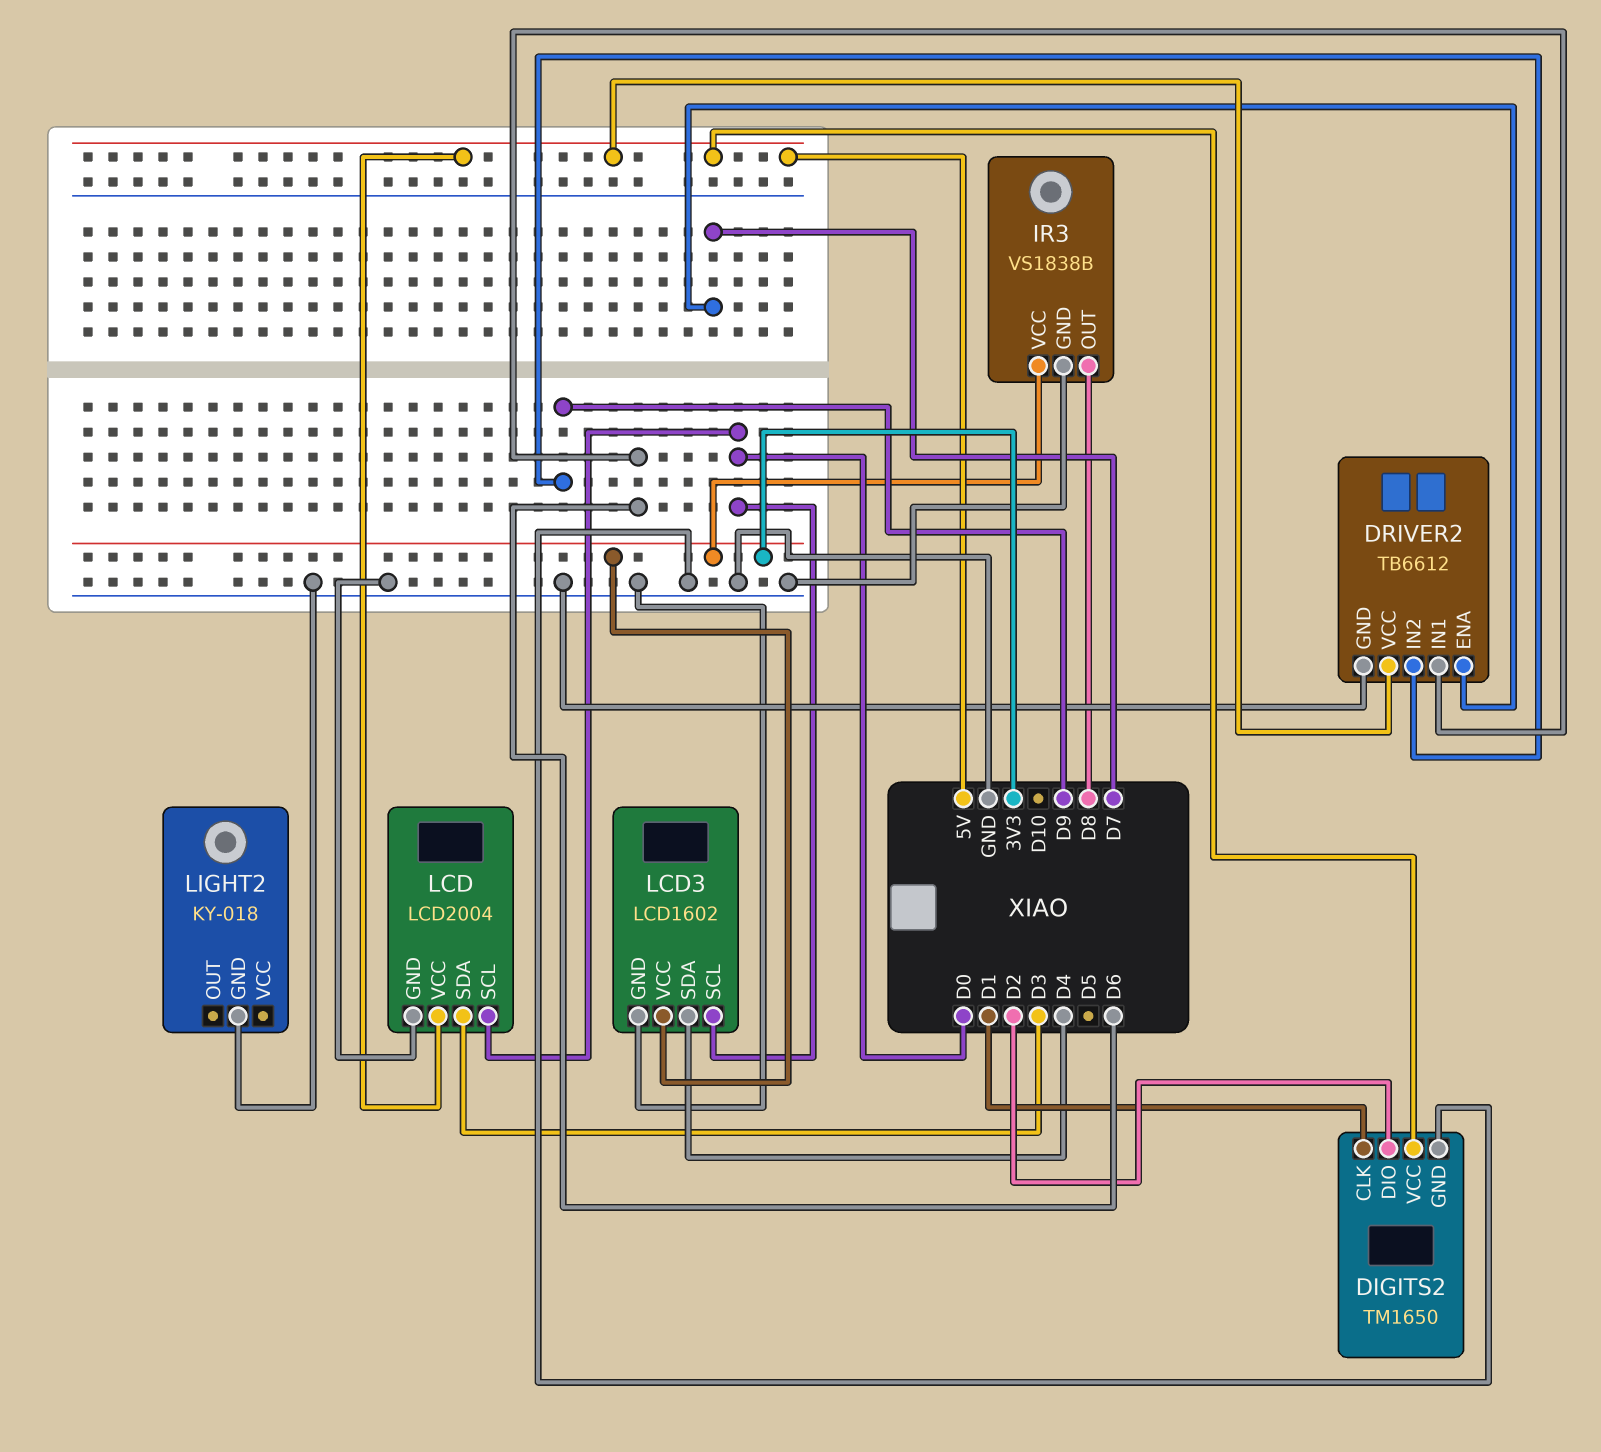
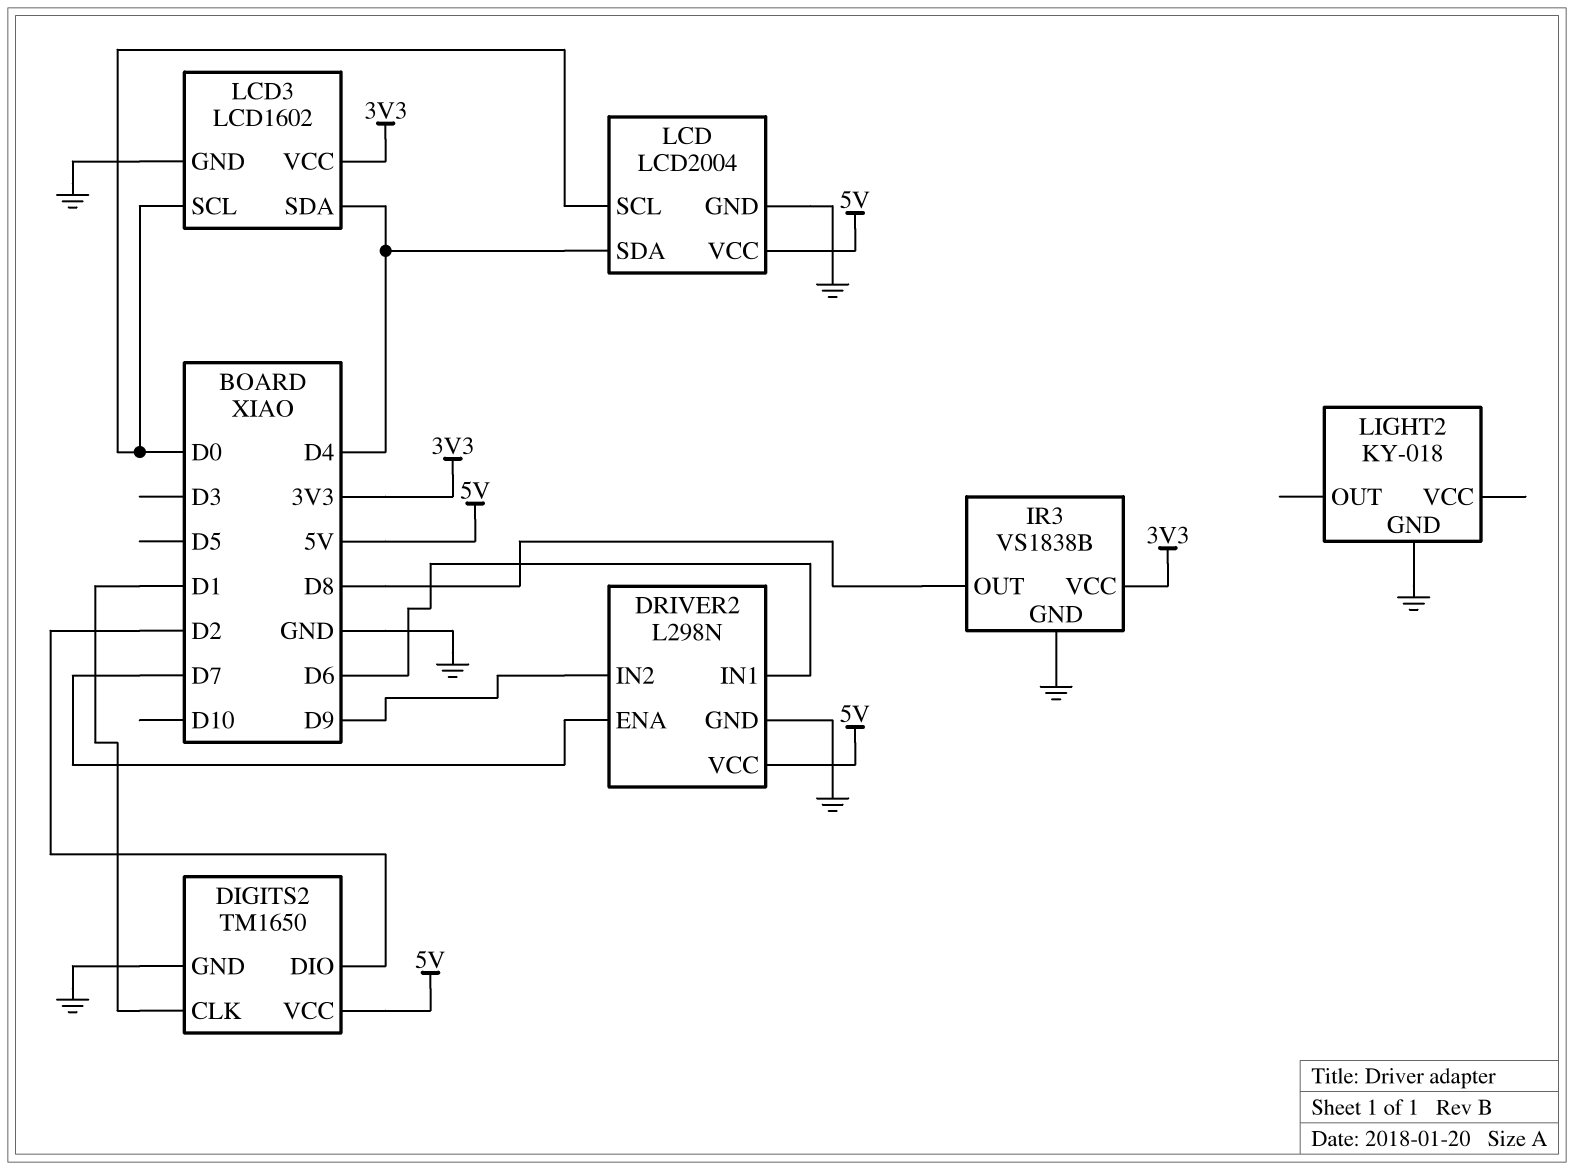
DRIVER2: TB6612 -> L298N
LCD pin SDA: D3 -> D4

